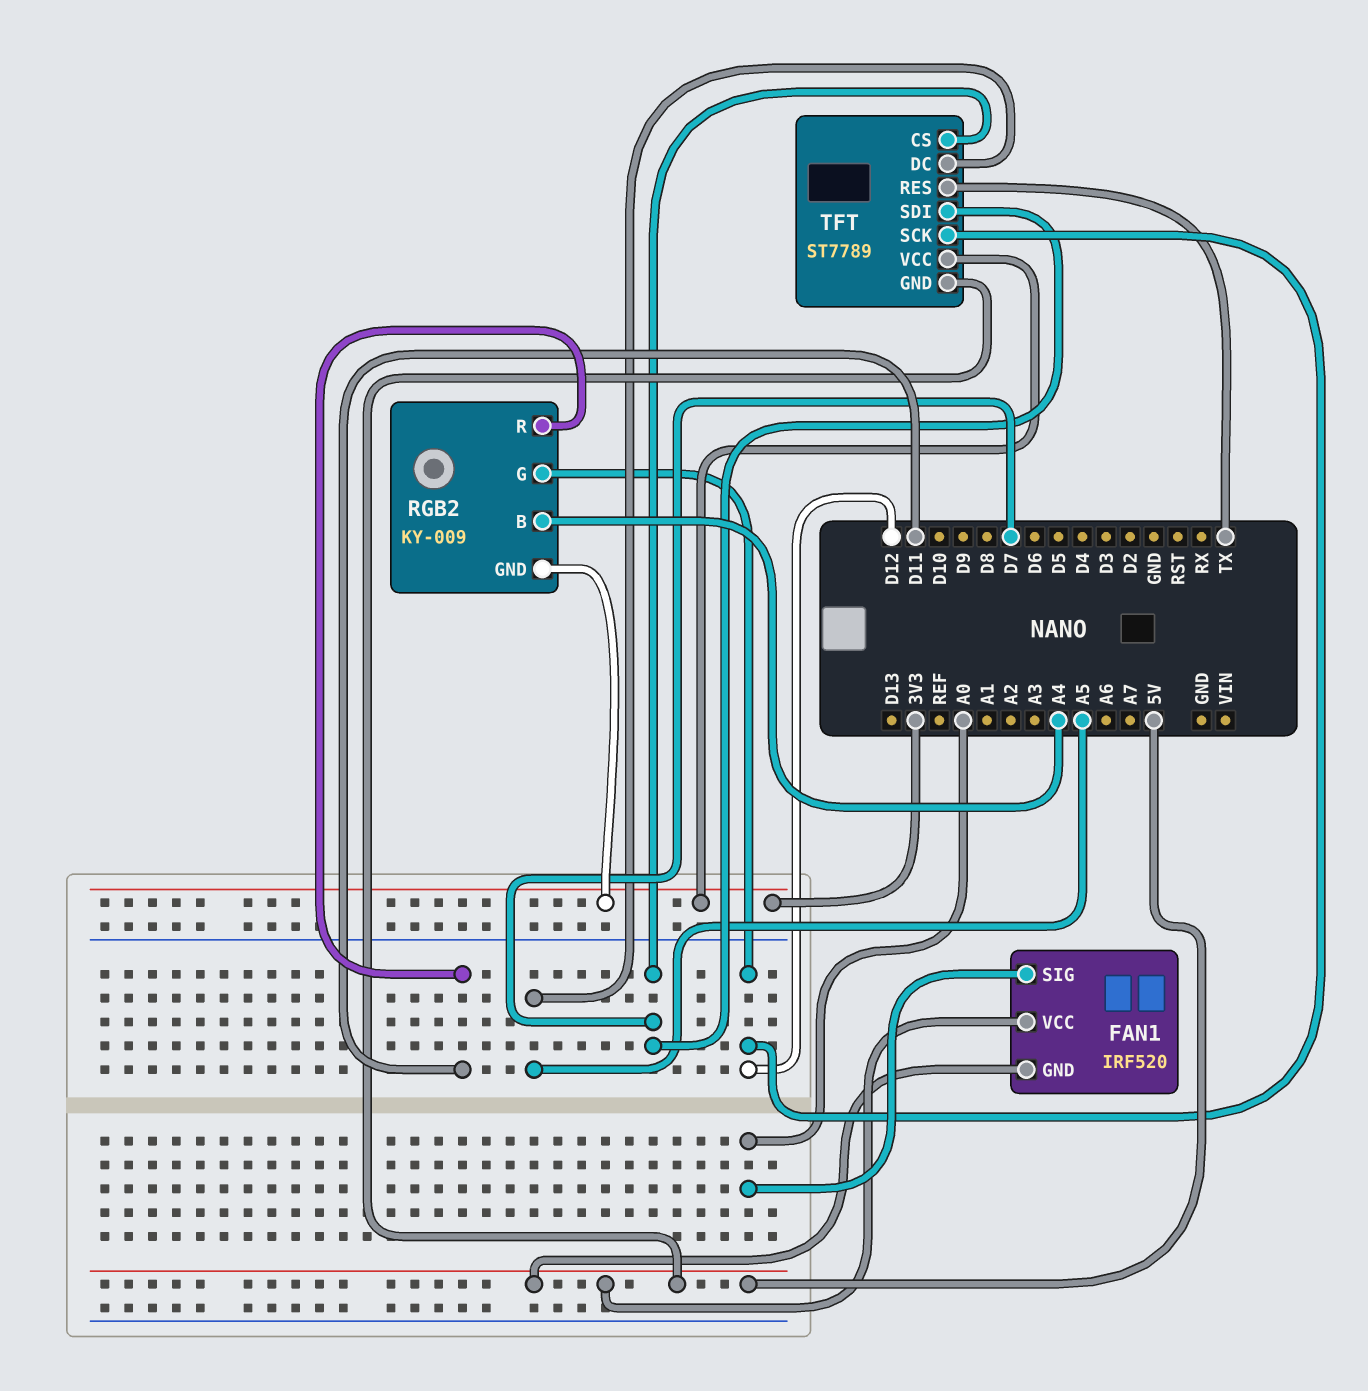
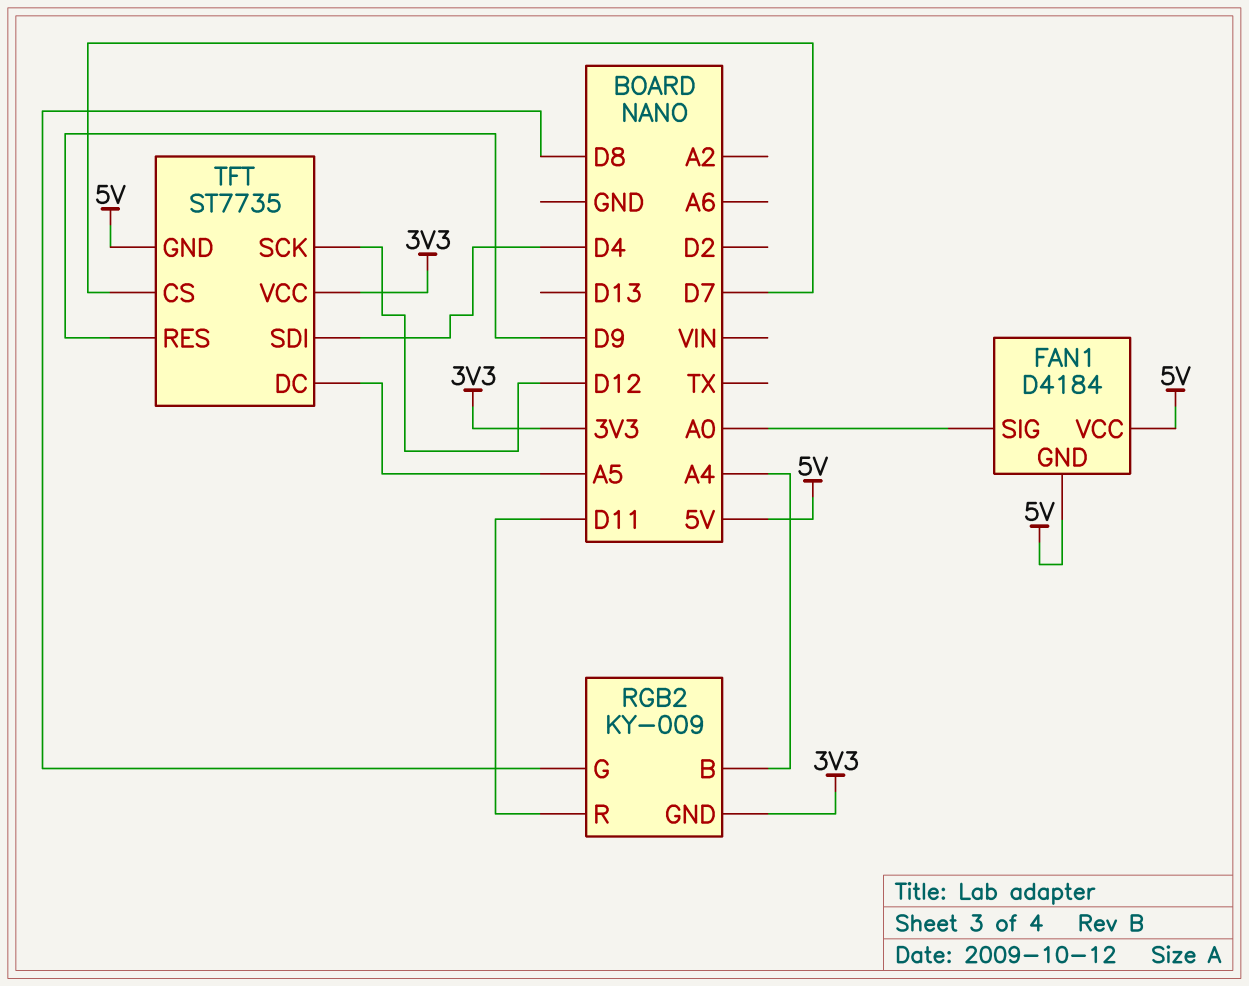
FAN1: IRF520 -> D4184
RGB2 pin G: D12 -> D8
TFT: ST7789 -> ST7735
TFT pin RES: TX -> D9
TFT pin SDI: D7 -> D4

